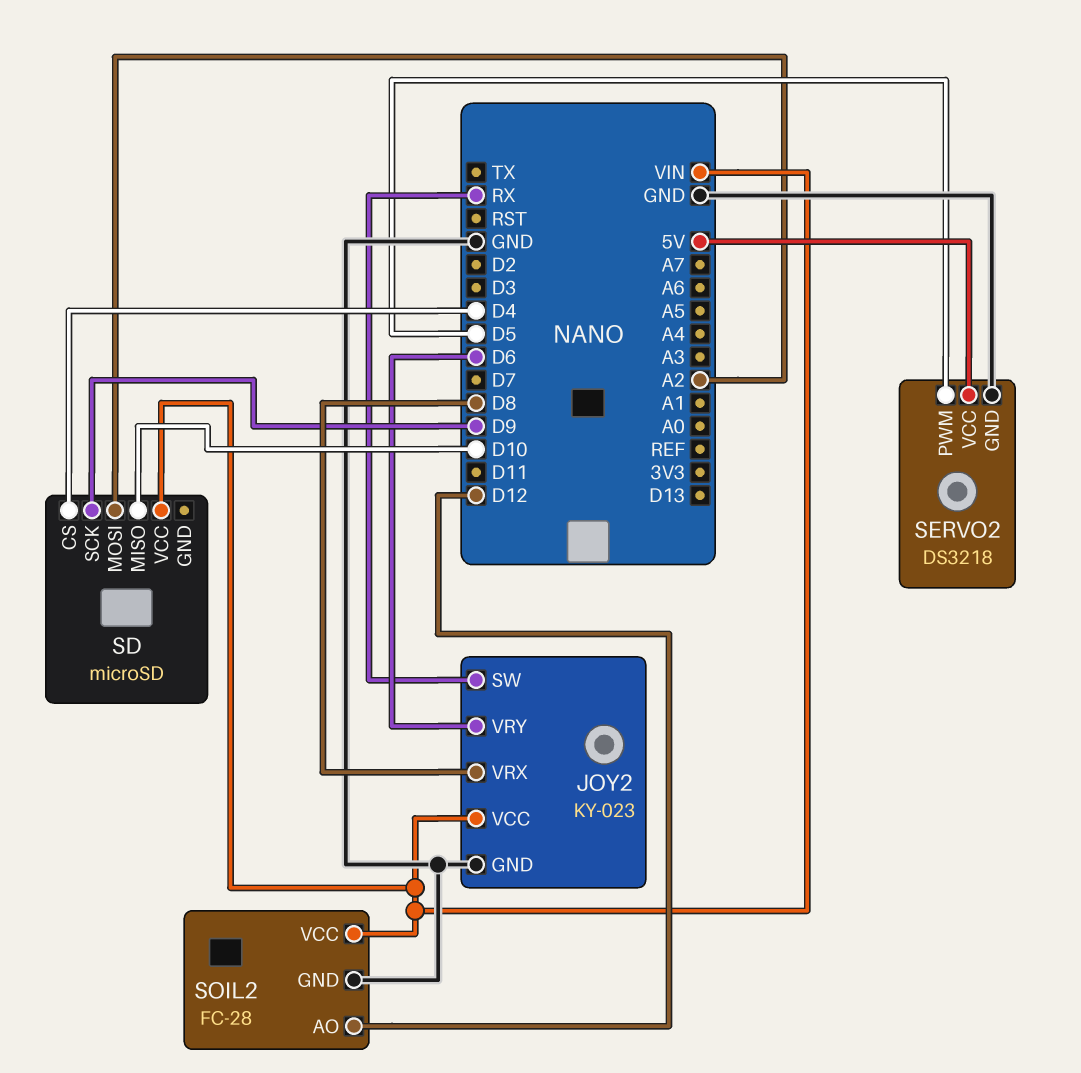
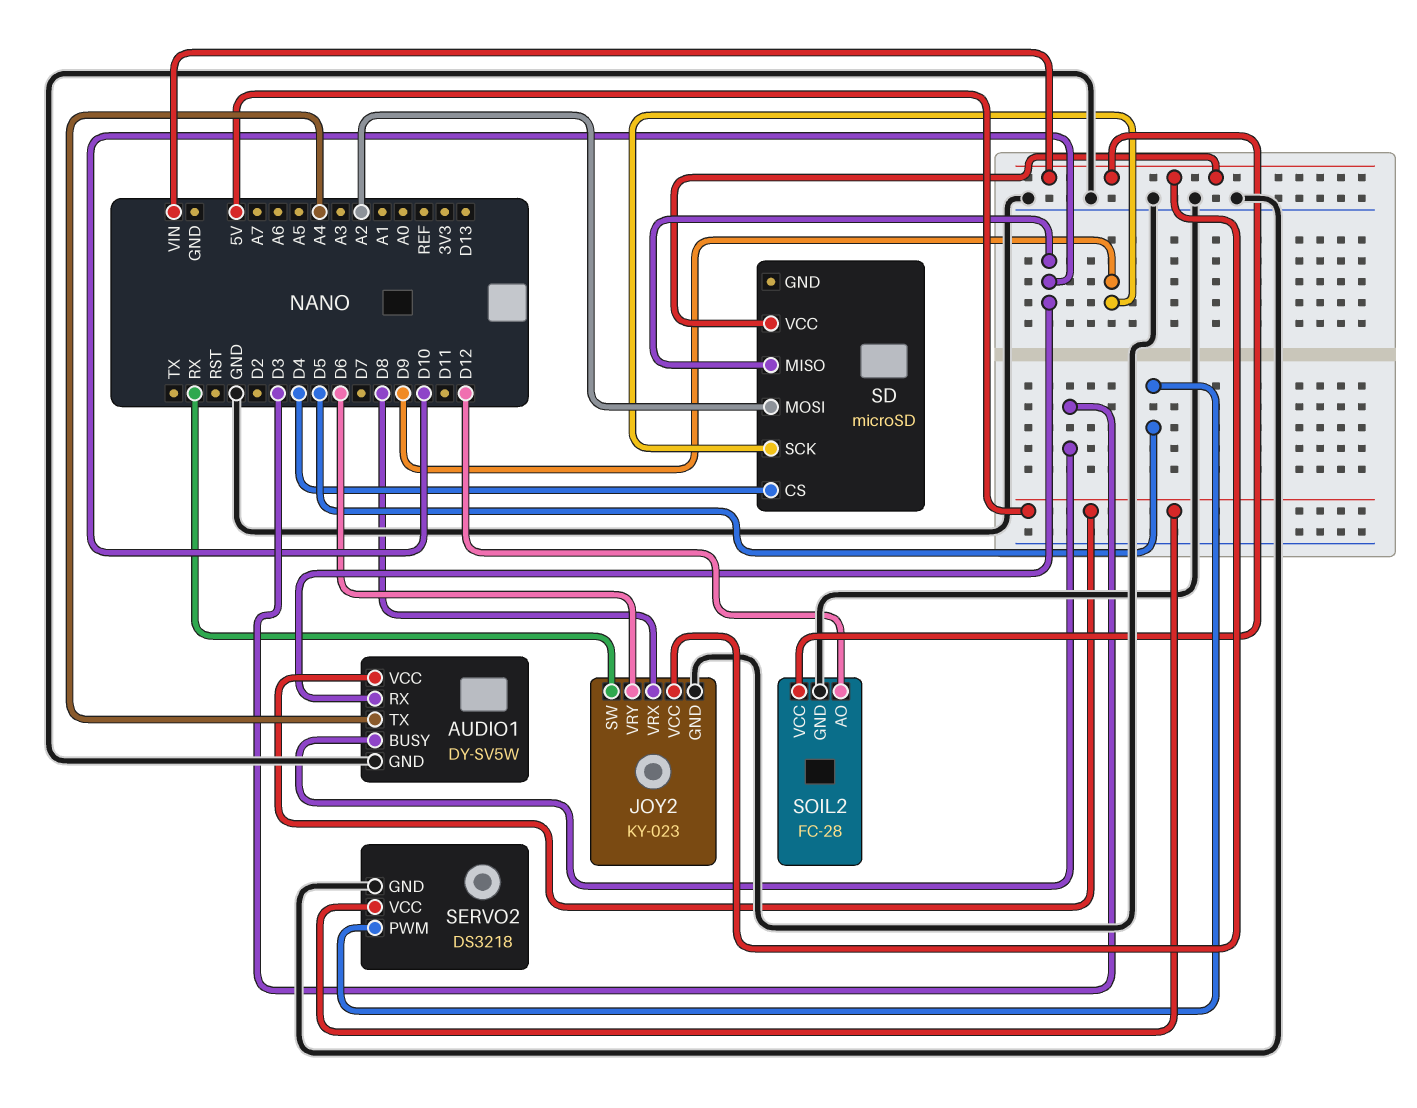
AUDIO1: none -> DY-SV5W
AUDIO1 pin BUSY: none -> D3
AUDIO1 pin GND: none -> GND
AUDIO1 pin RX: none -> D10
AUDIO1 pin TX: none -> A4
AUDIO1 pin VCC: none -> 5V

